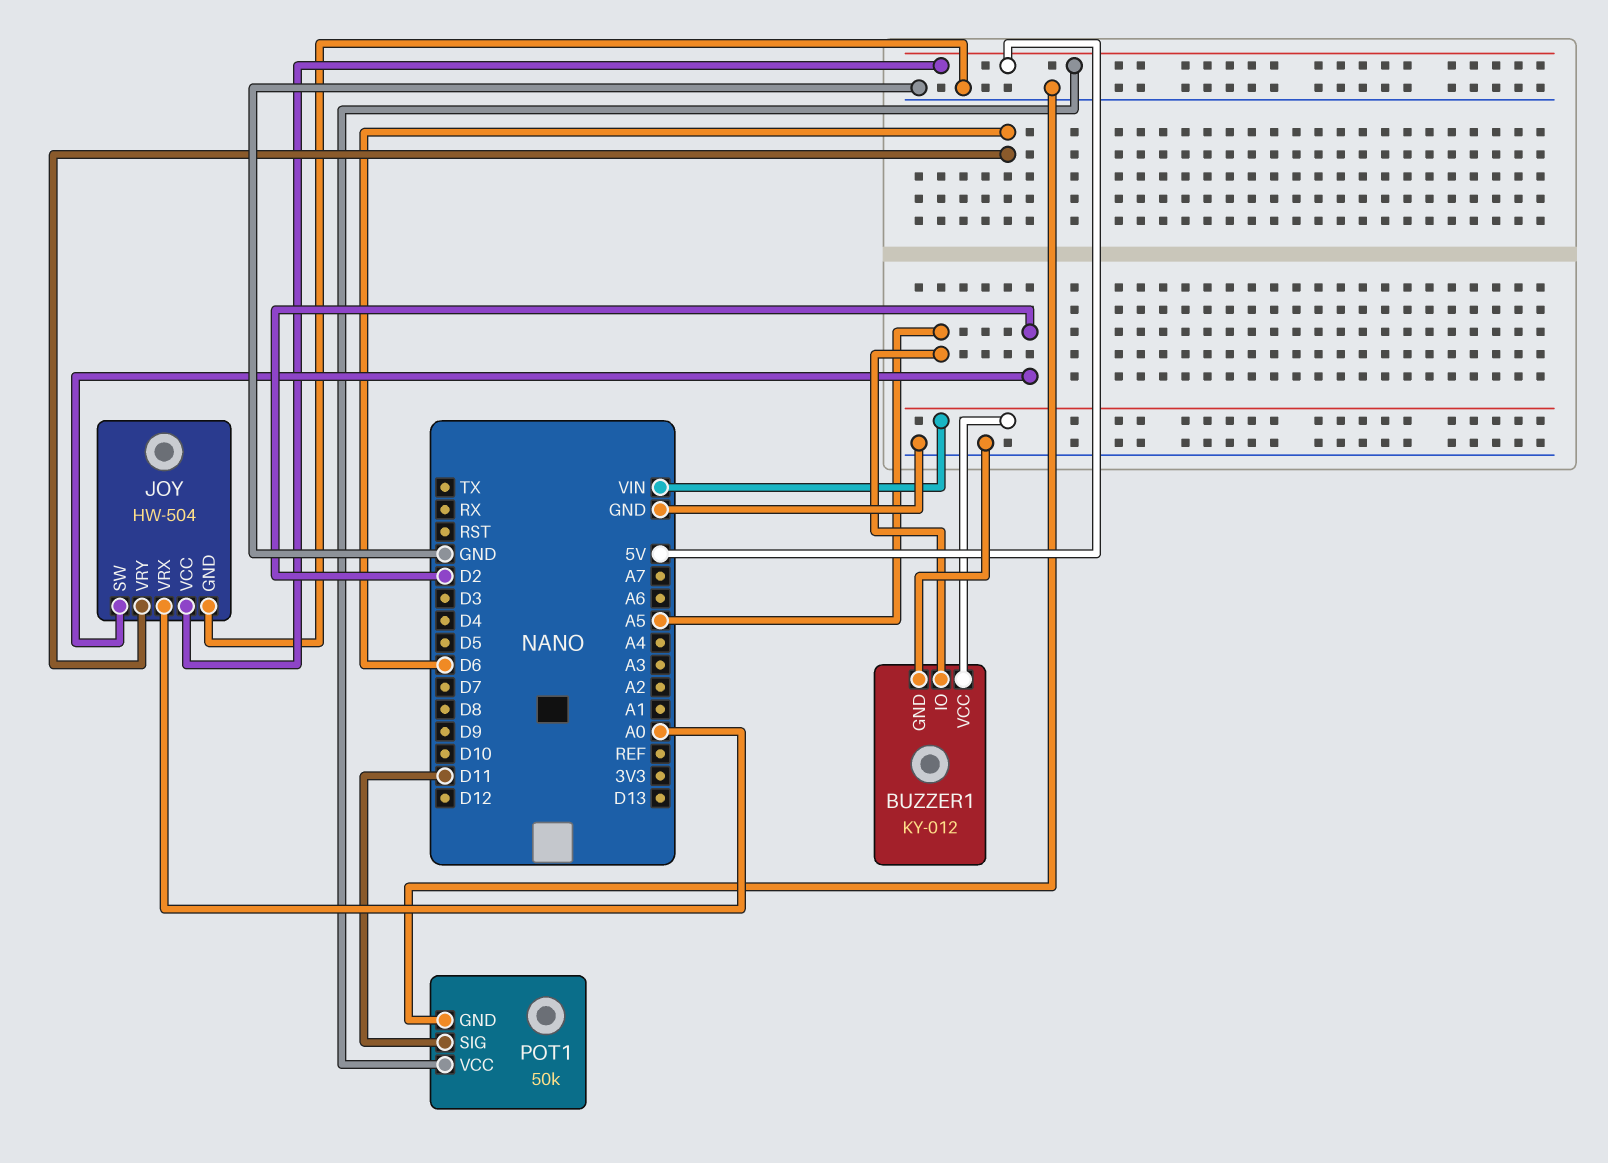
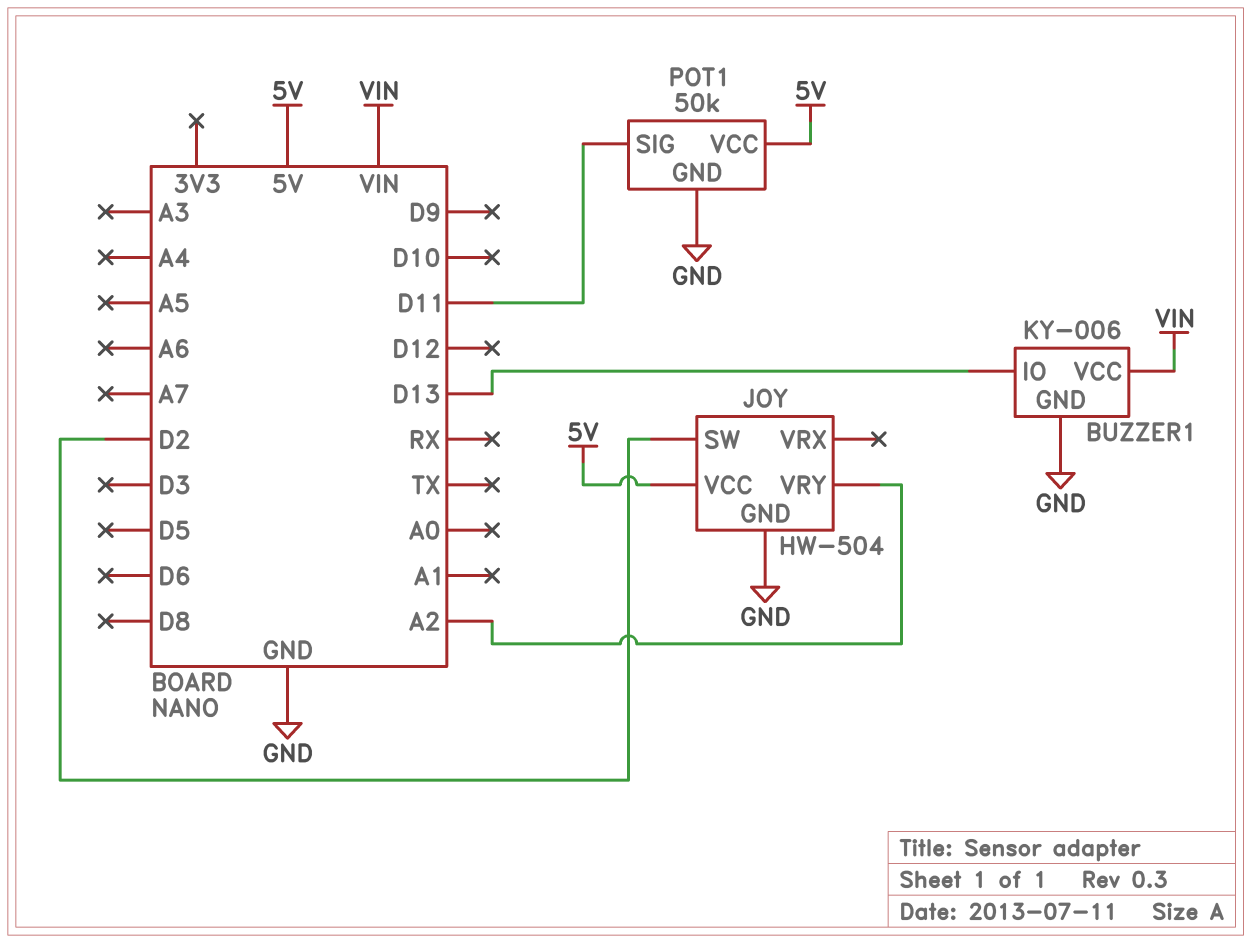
BUZZER1: KY-012 -> KY-006
BUZZER1 pin IO: A5 -> D13
JOY pin VRX: A0 -> none
JOY pin VRY: D6 -> A2

